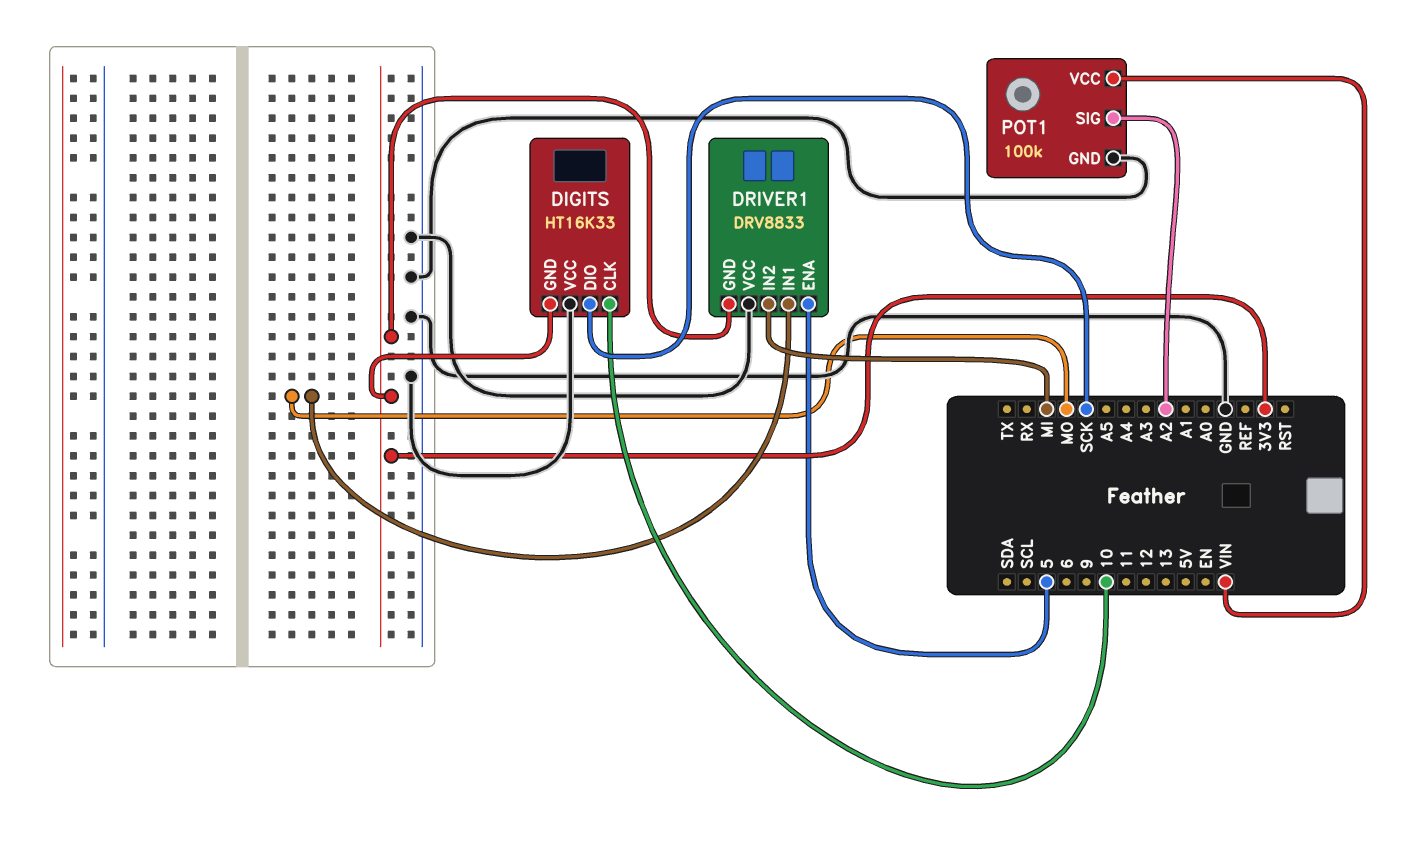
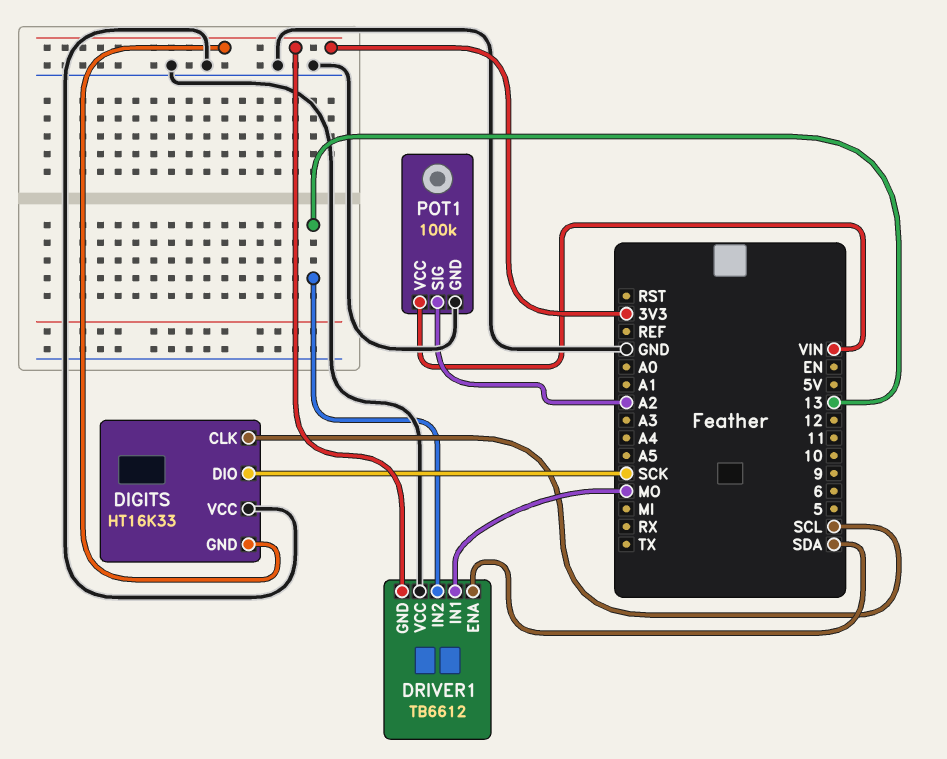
DIGITS pin CLK: 10 -> SCL
DRIVER1: DRV8833 -> TB6612
DRIVER1 pin ENA: 5 -> SDA
DRIVER1 pin IN2: MI -> 13

